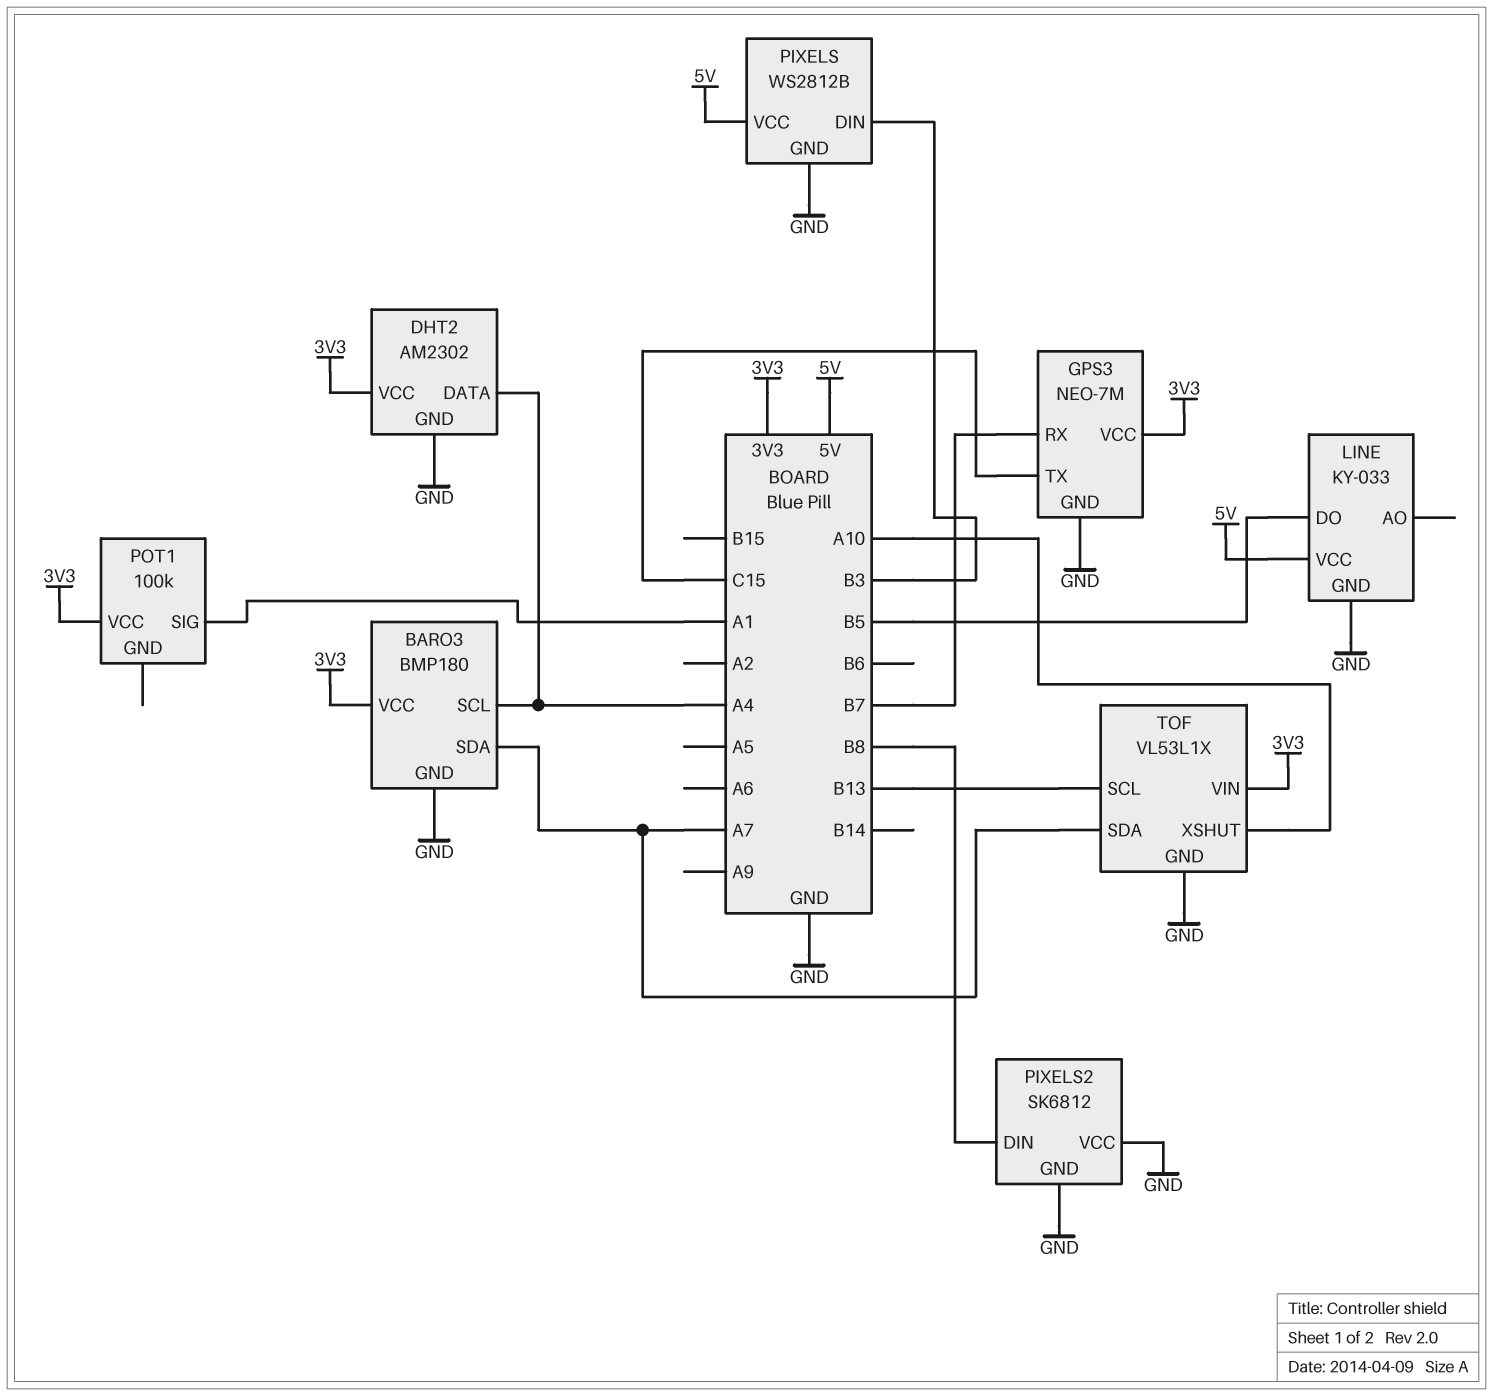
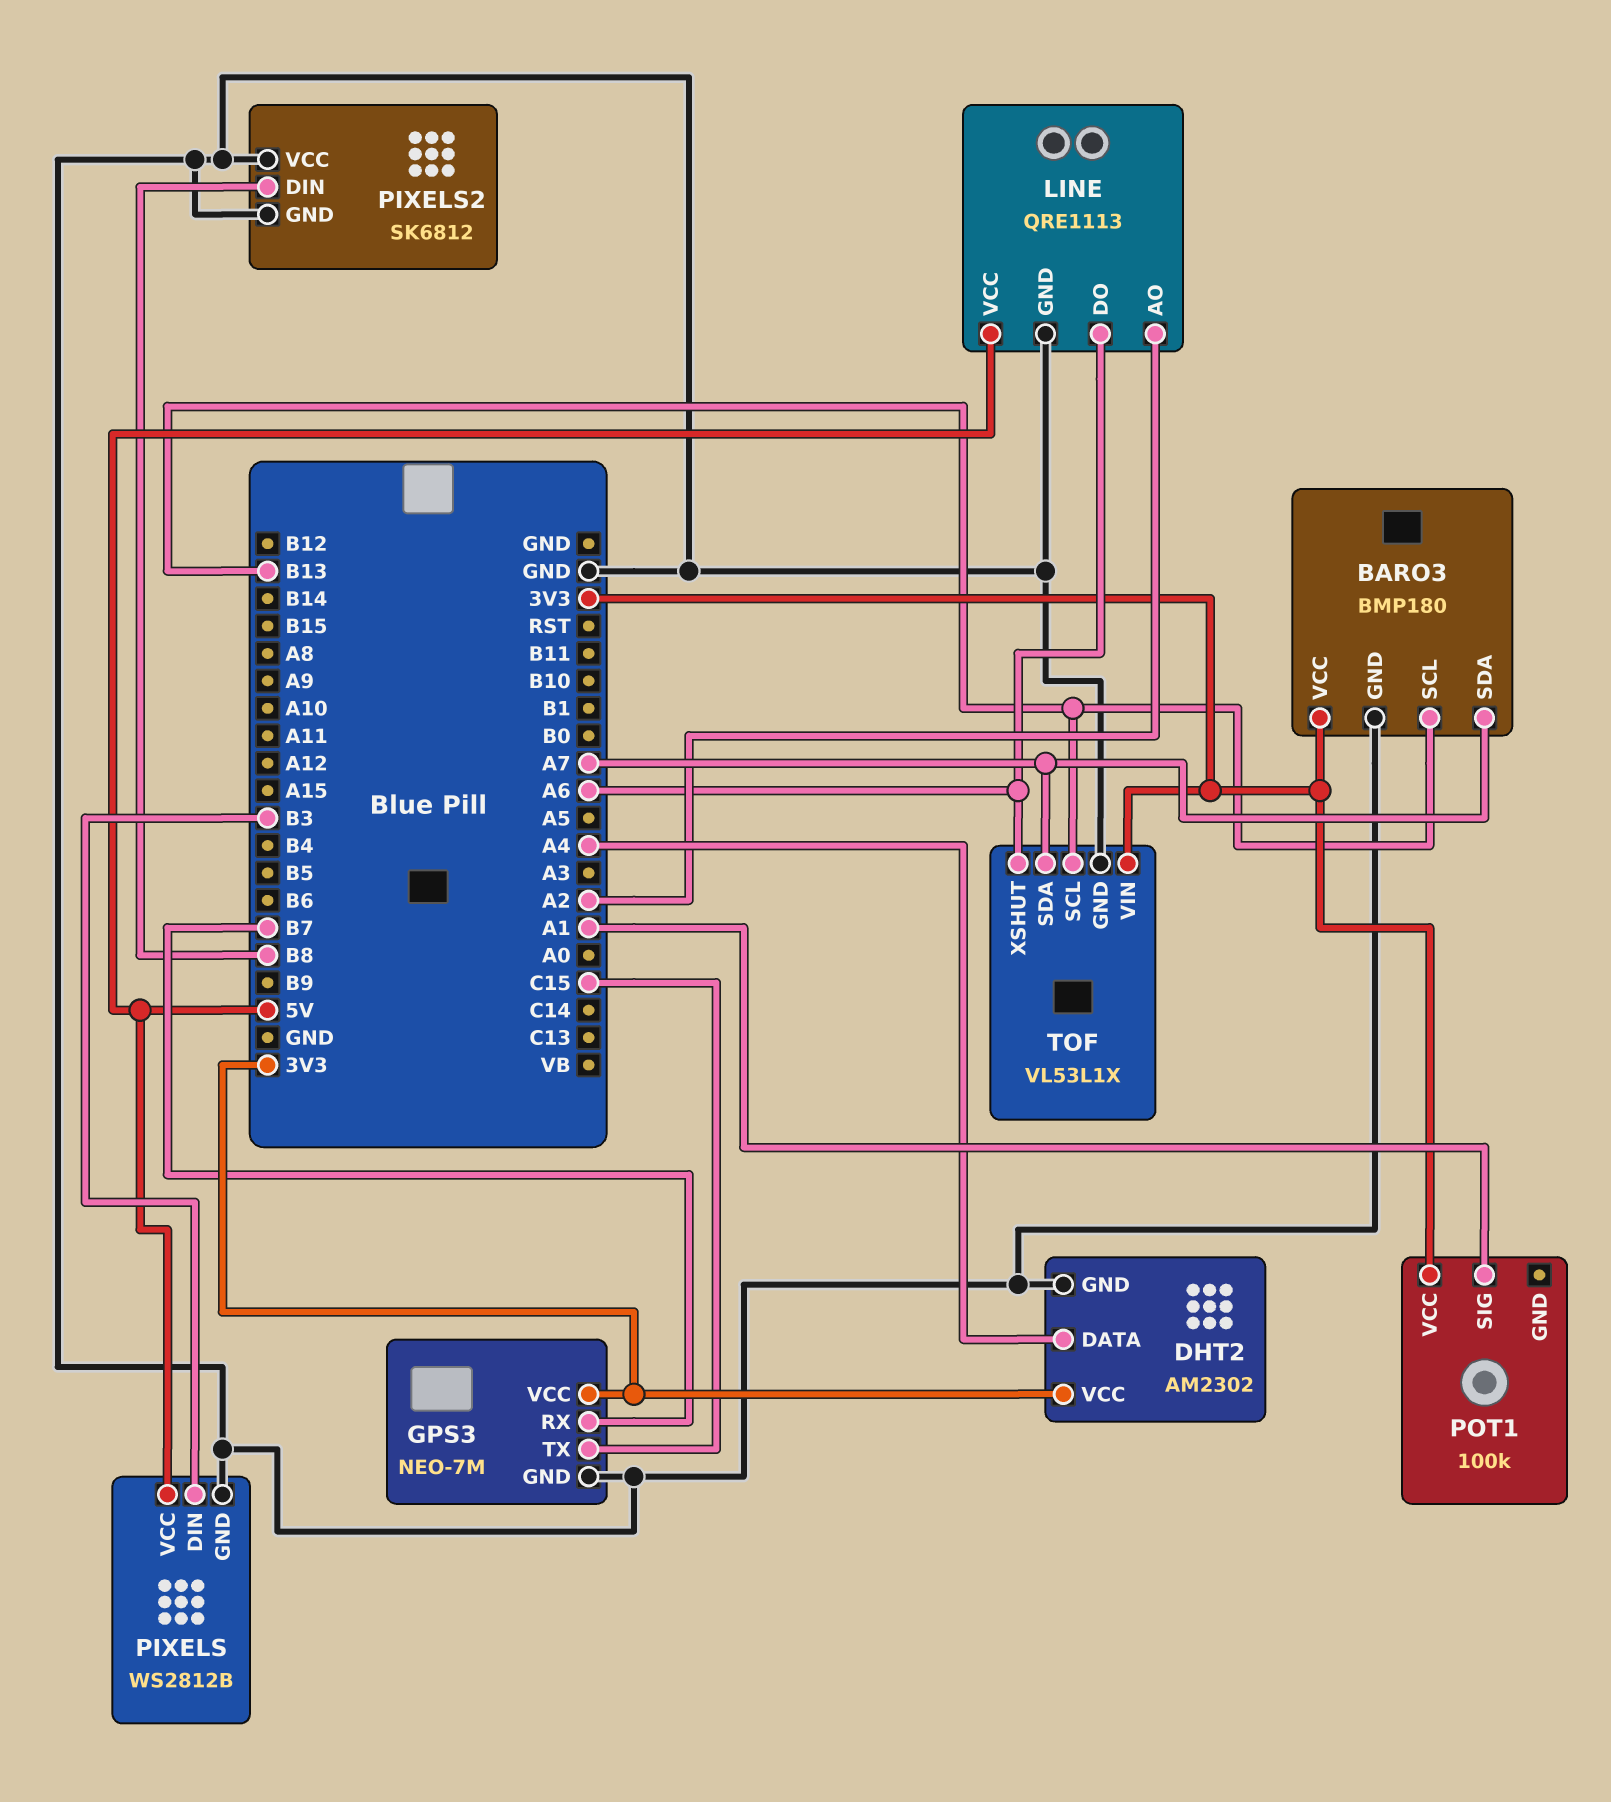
BARO3 pin SCL: A4 -> B13
LINE: KY-033 -> QRE1113
LINE pin AO: none -> A2
LINE pin DO: B5 -> A6
TOF pin XSHUT: A10 -> A6

